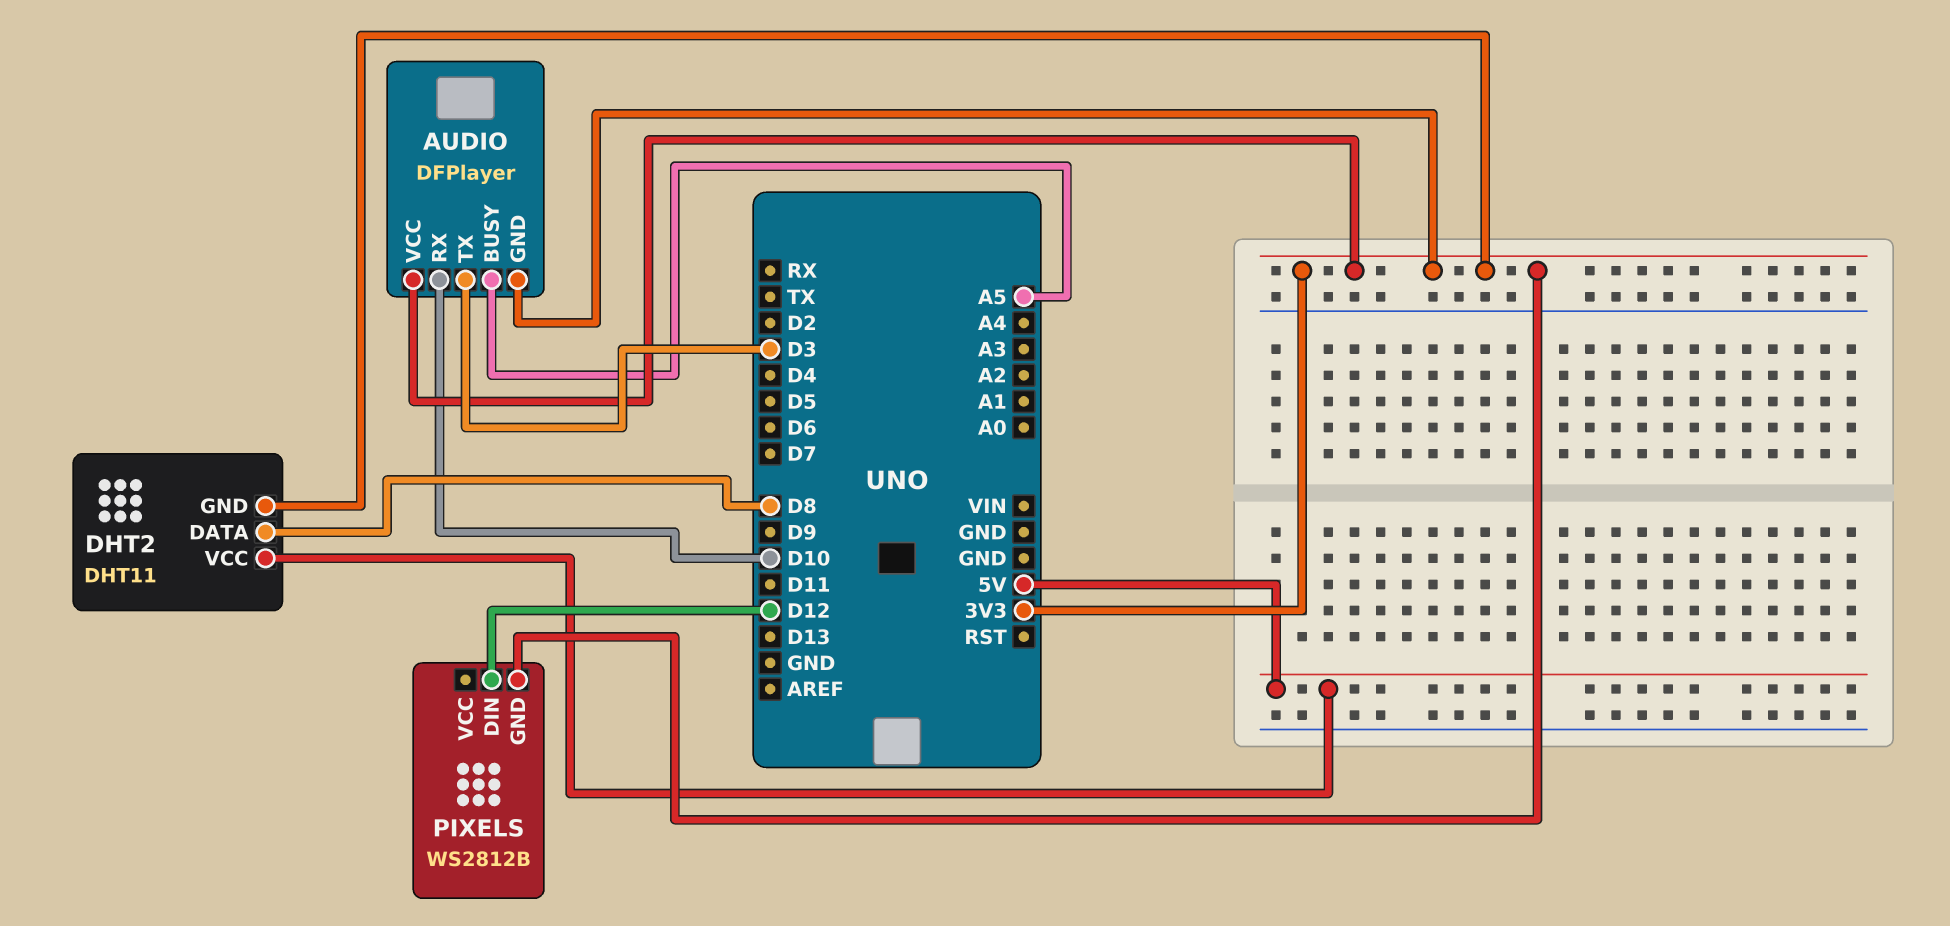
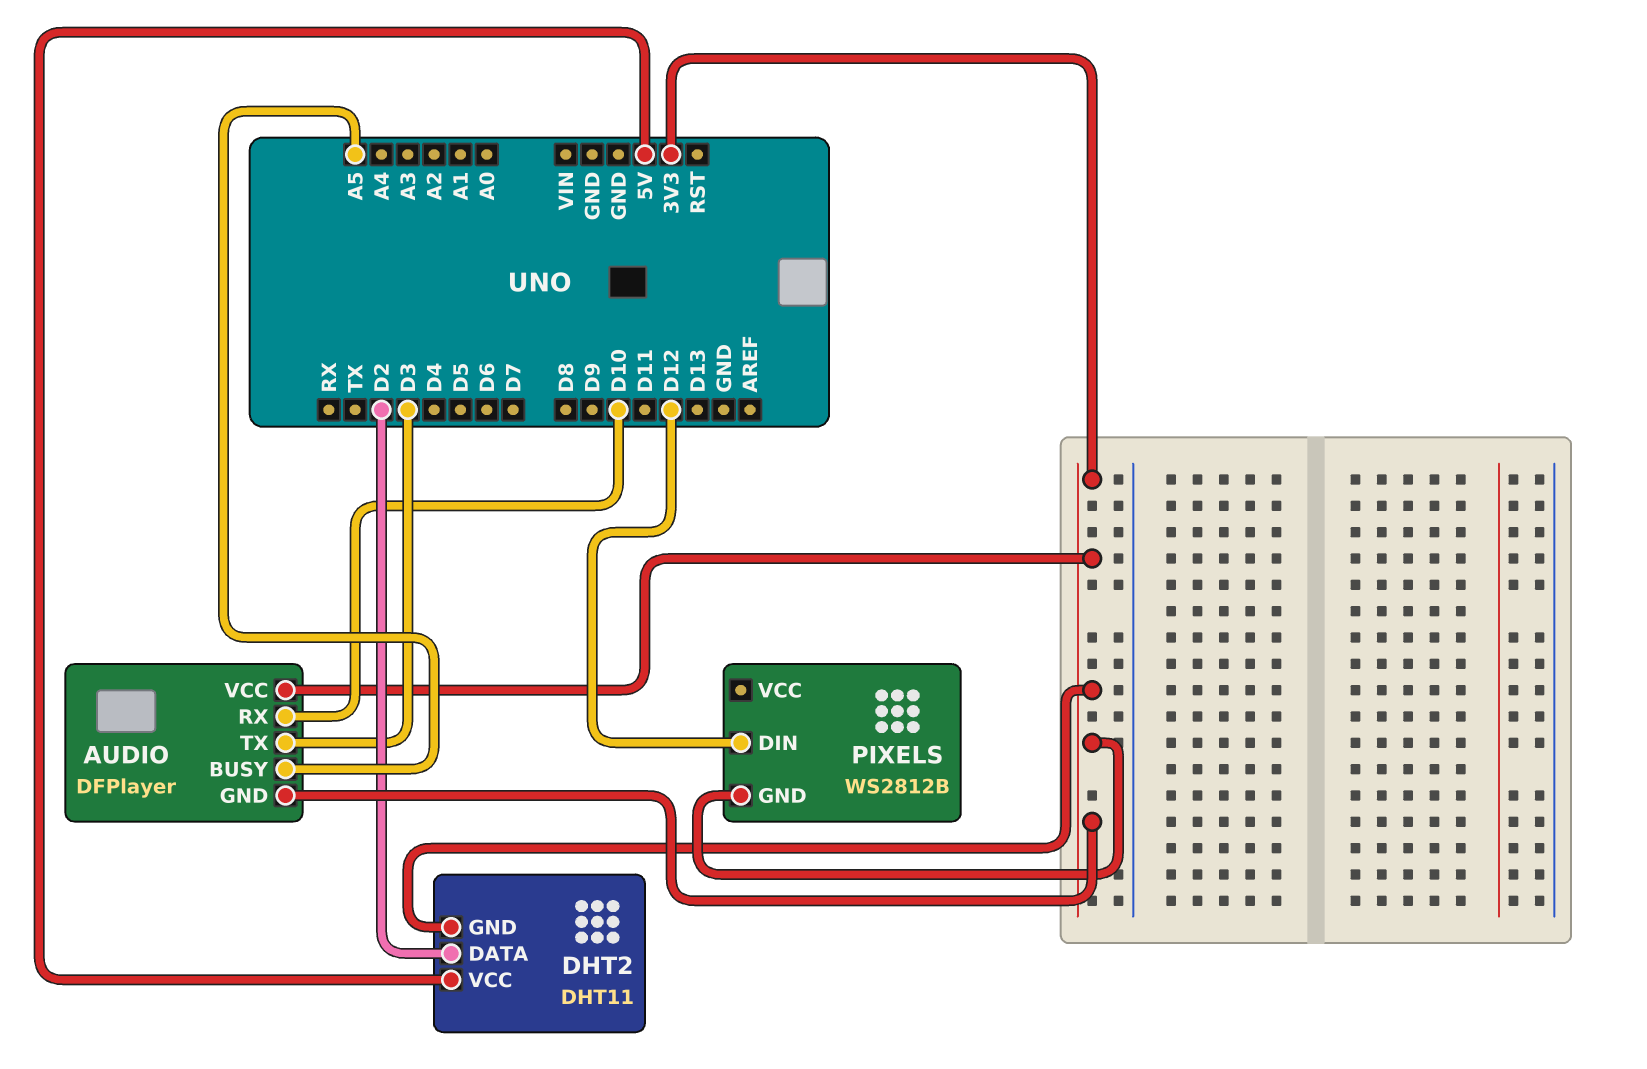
DHT2 pin DATA: D8 -> D2

